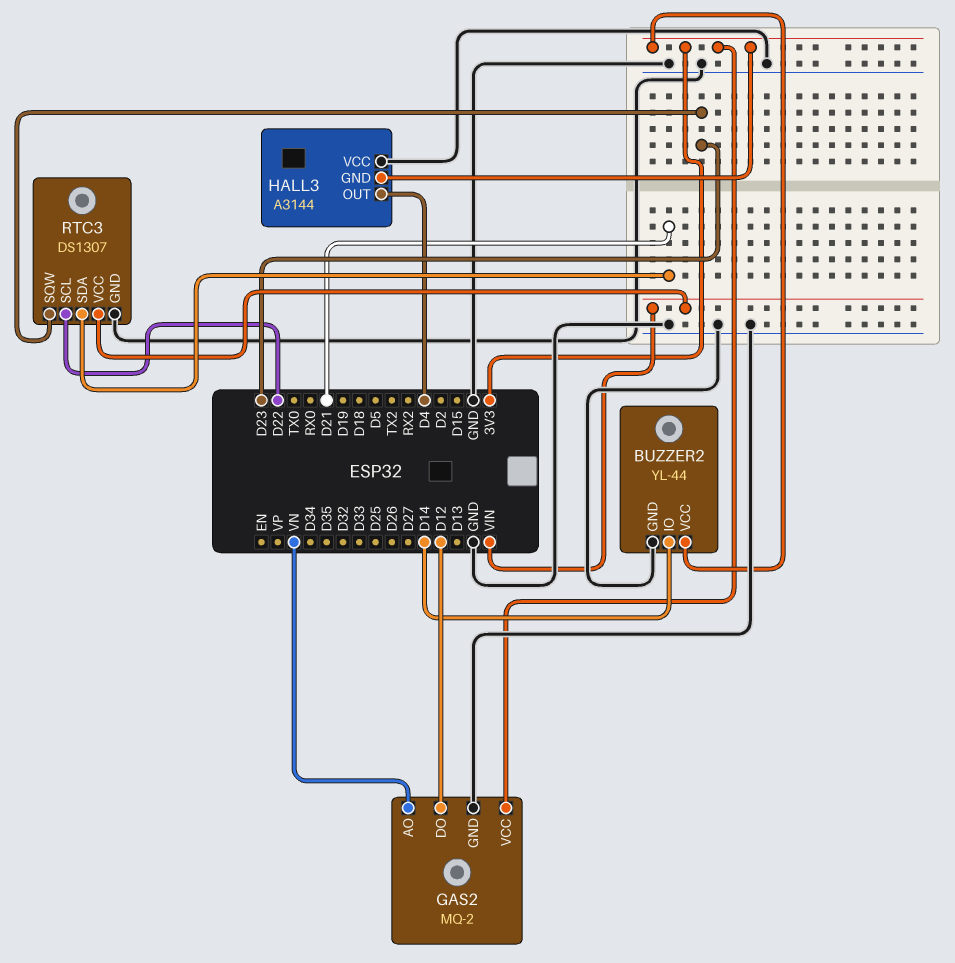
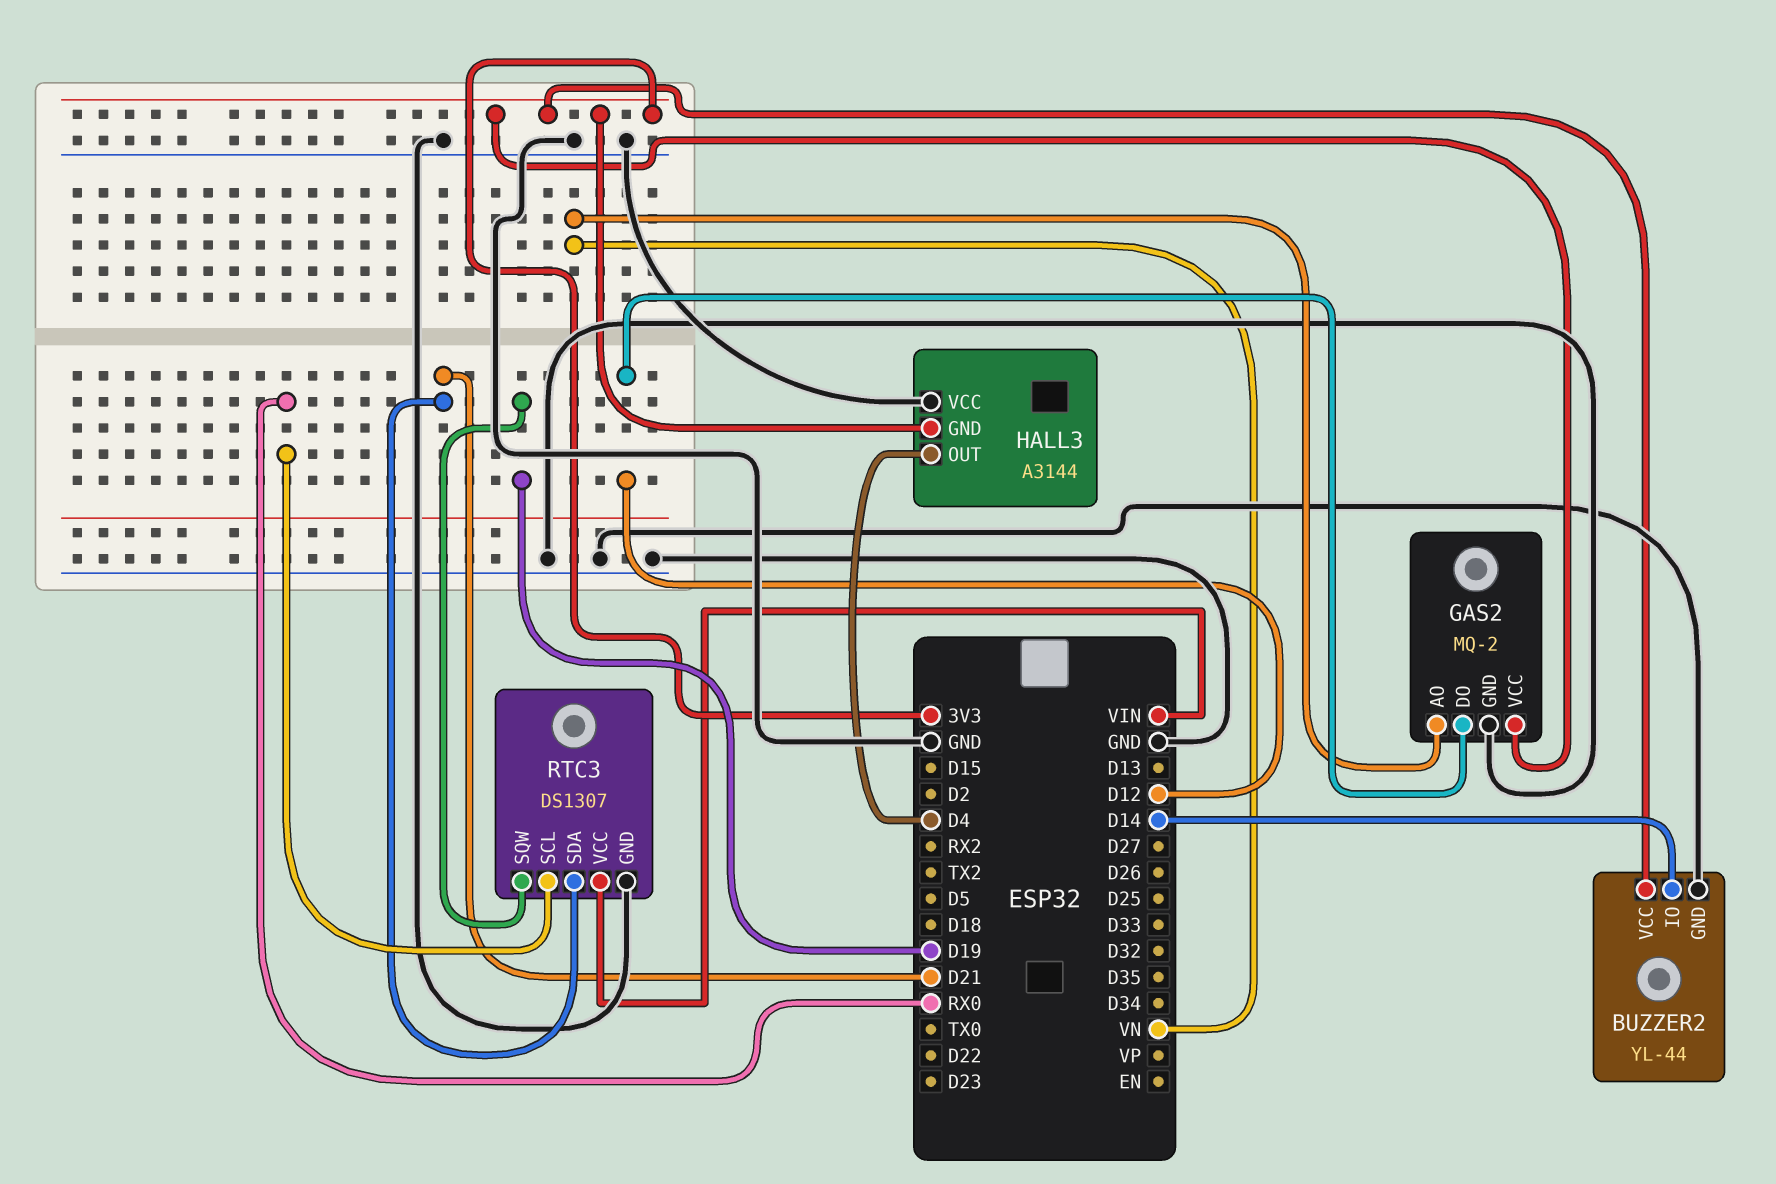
RTC3 pin SCL: D22 -> RX0
RTC3 pin SQW: D23 -> D19

